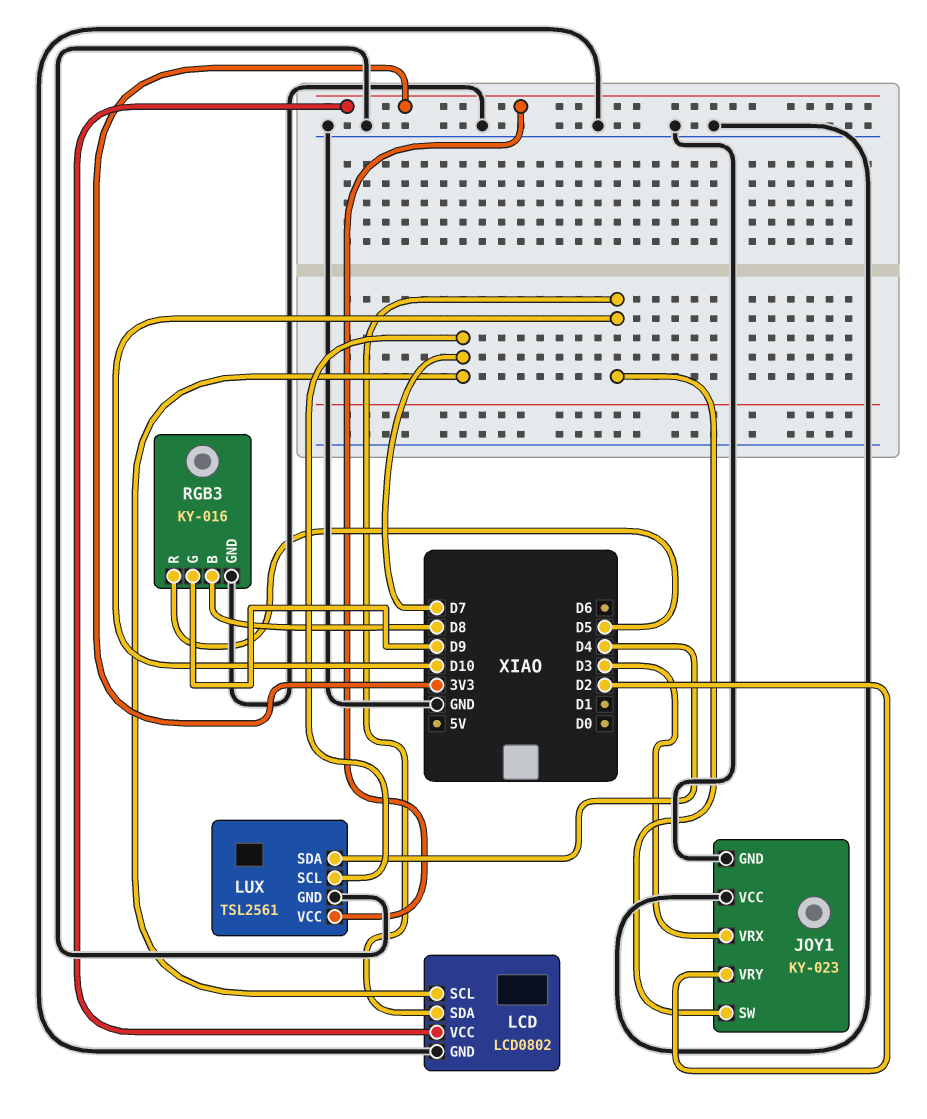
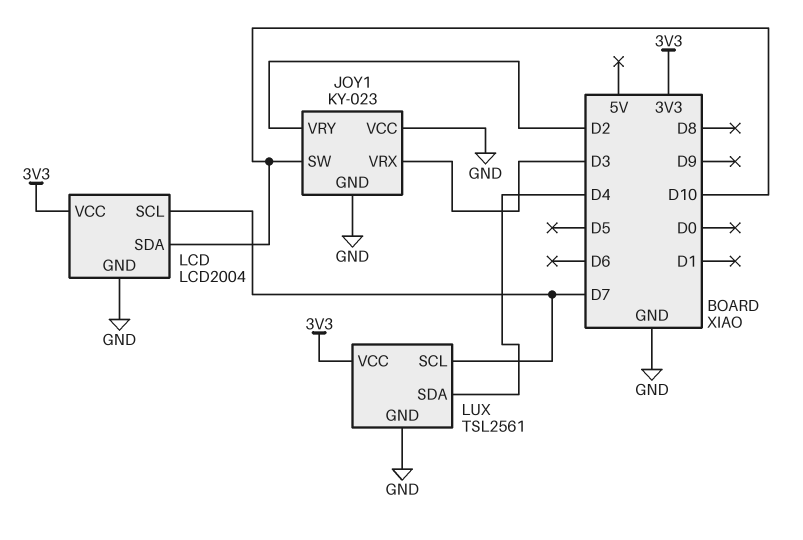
LCD: LCD0802 -> LCD2004
RGB3: KY-016 -> none
RGB3 pin B: D8 -> none
RGB3 pin G: D9 -> none
RGB3 pin GND: GND -> none
RGB3 pin R: D5 -> none

